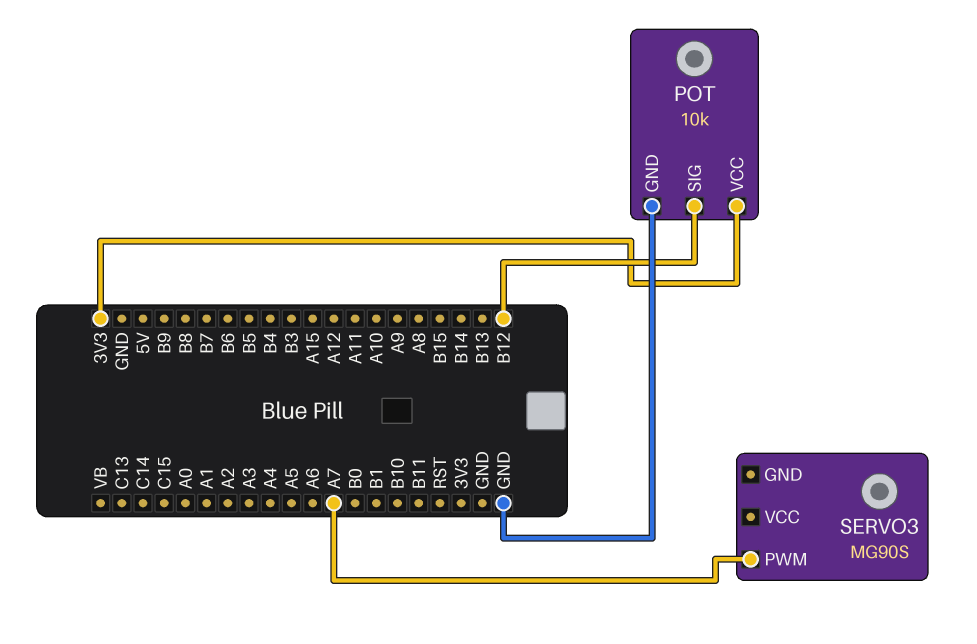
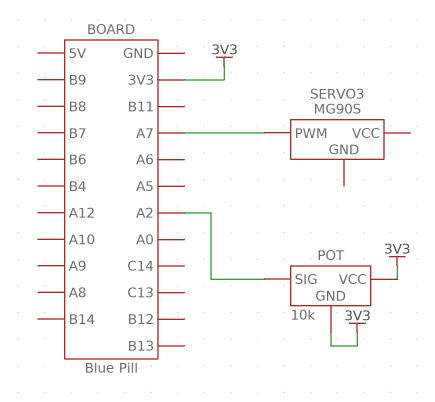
POT pin GND: GND -> 3V3
POT pin SIG: B12 -> A2

